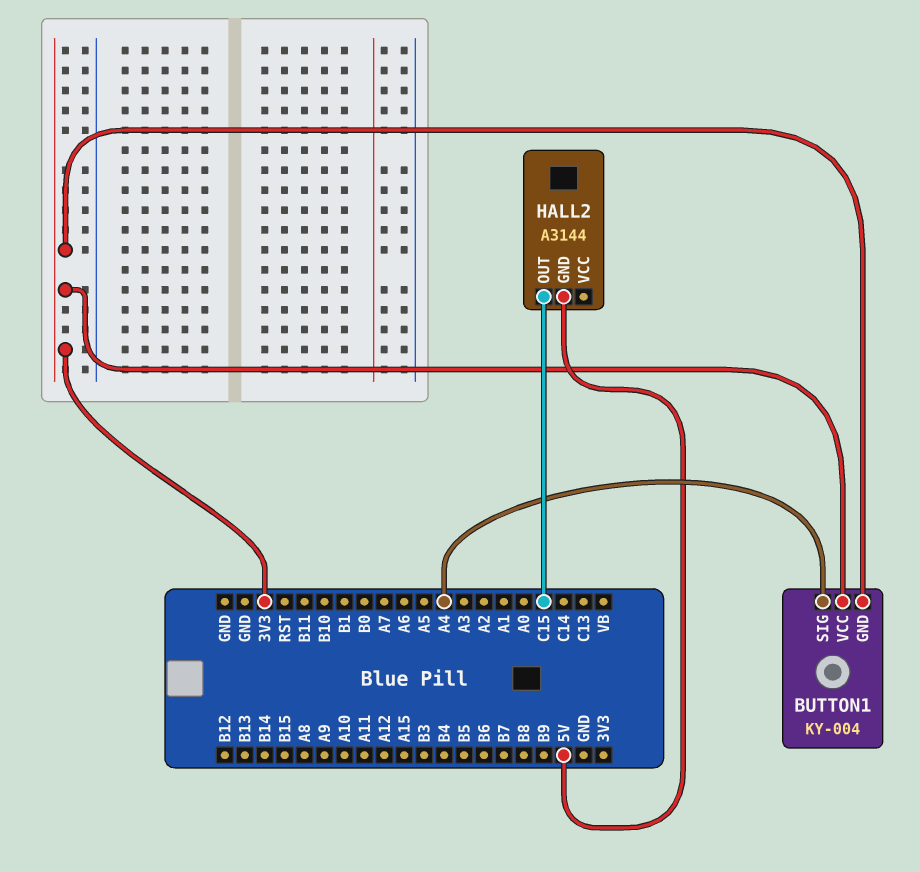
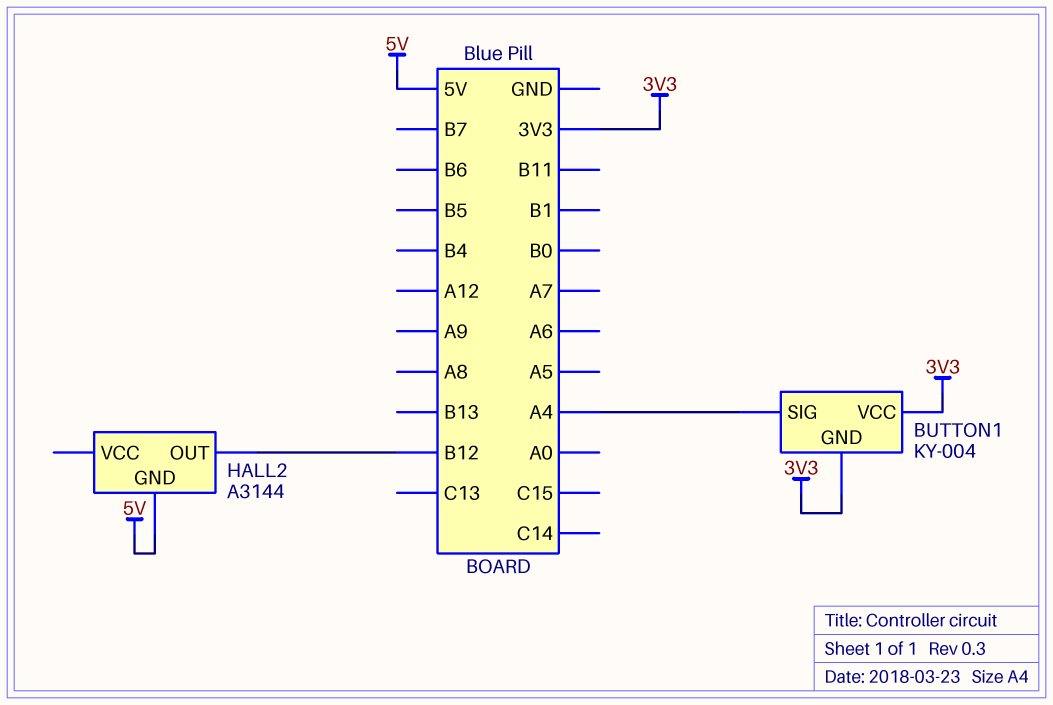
HALL2 pin OUT: C15 -> B12

